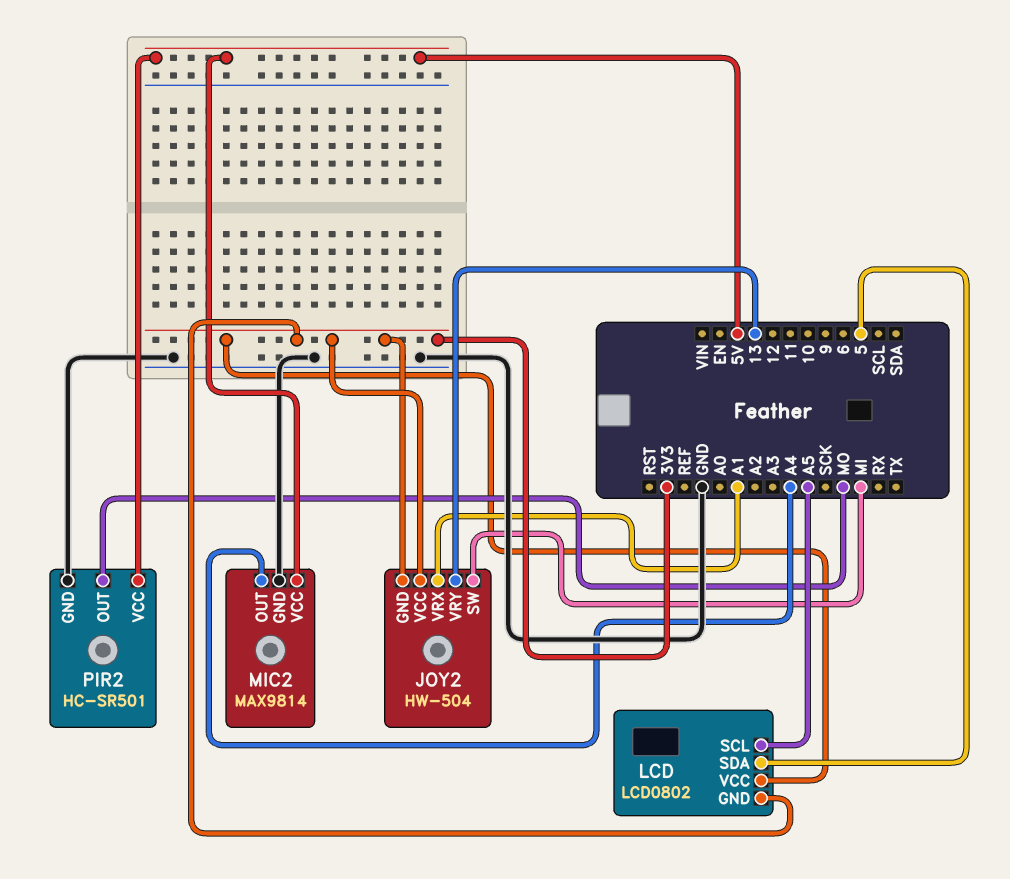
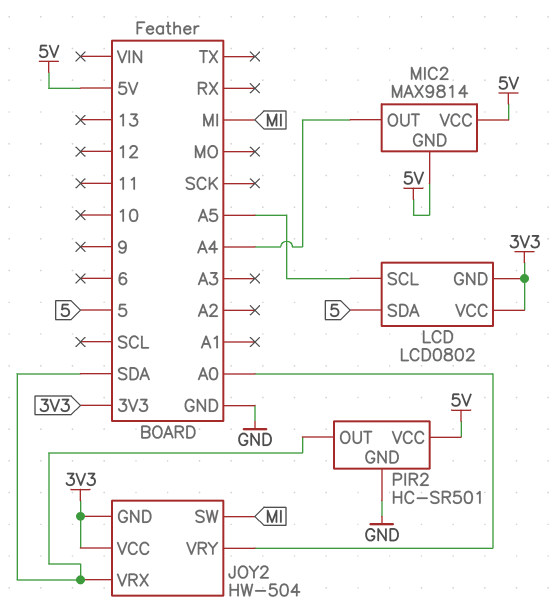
JOY2 pin VRX: A1 -> SDA
JOY2 pin VRY: 13 -> A0
MIC2 pin GND: GND -> 5V
PIR2 pin OUT: MO -> SDA

